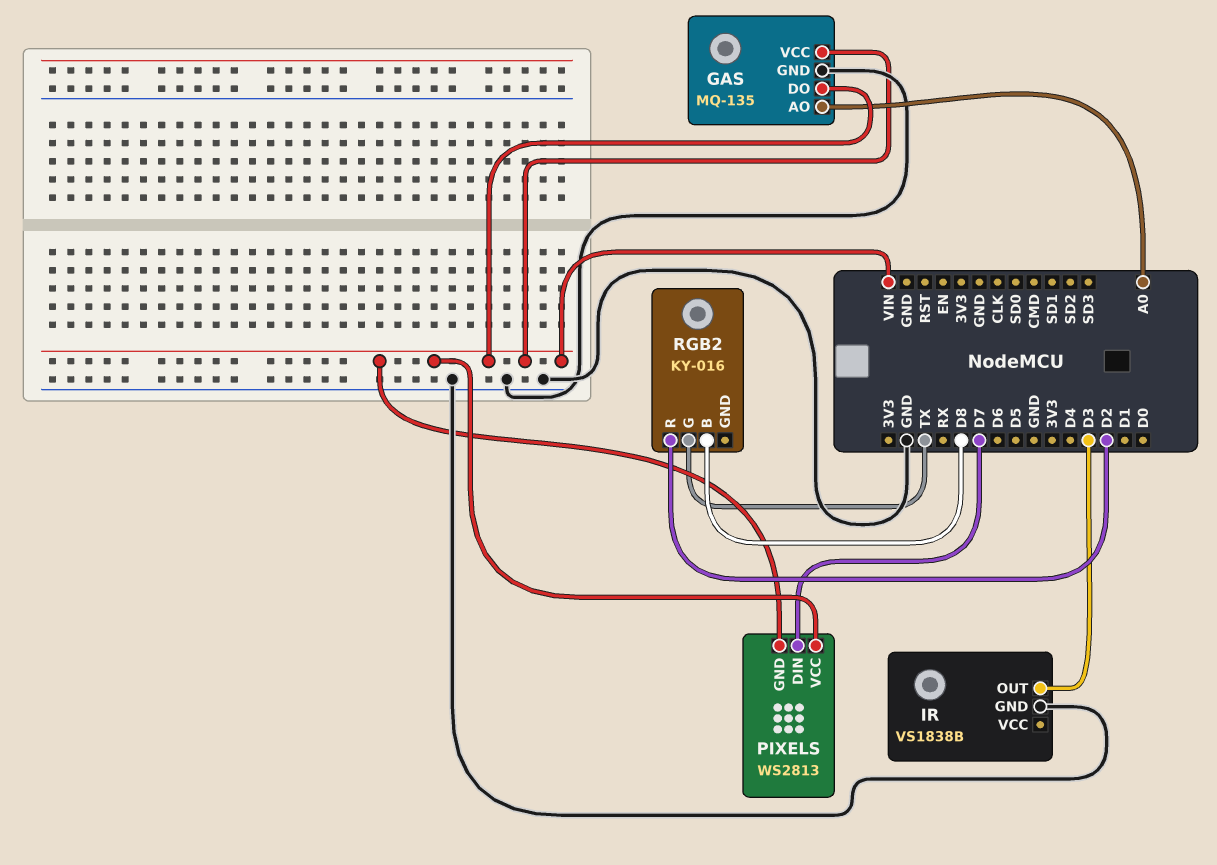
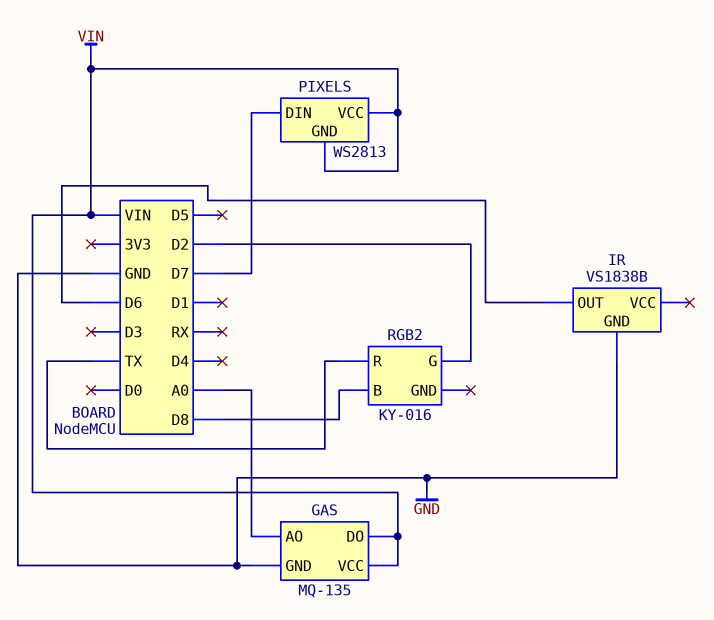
IR pin OUT: D3 -> D6
RGB2 pin G: TX -> D2
RGB2 pin R: D2 -> TX

